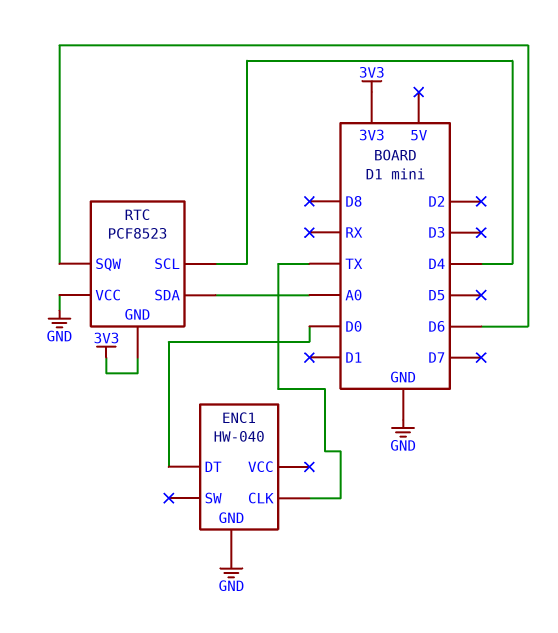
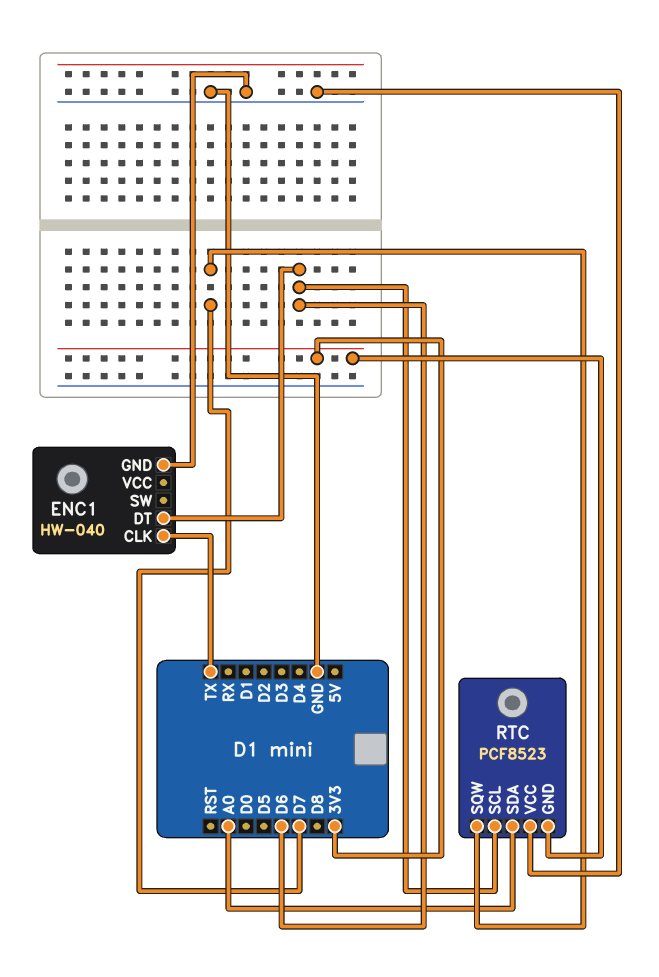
ENC1 pin DT: D0 -> D6
RTC pin SCL: D4 -> D6
RTC pin SQW: D6 -> D7

